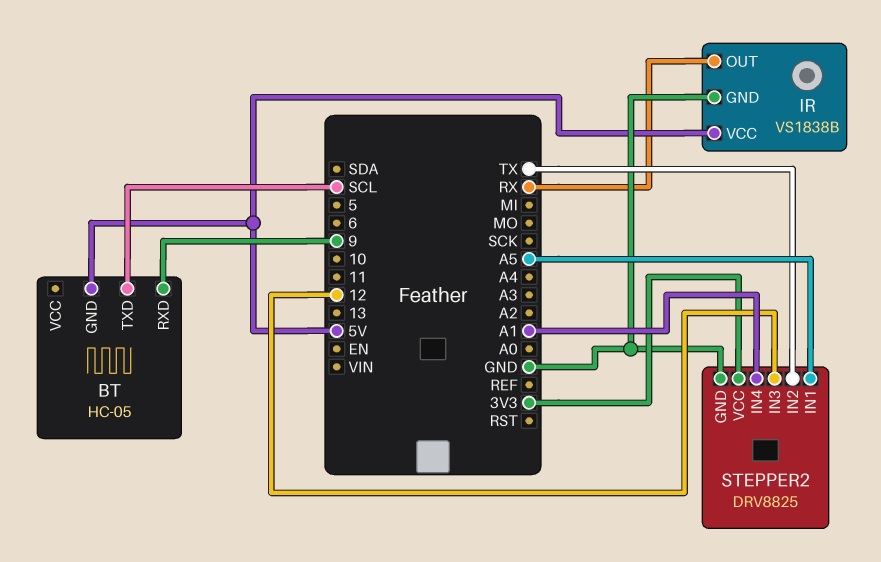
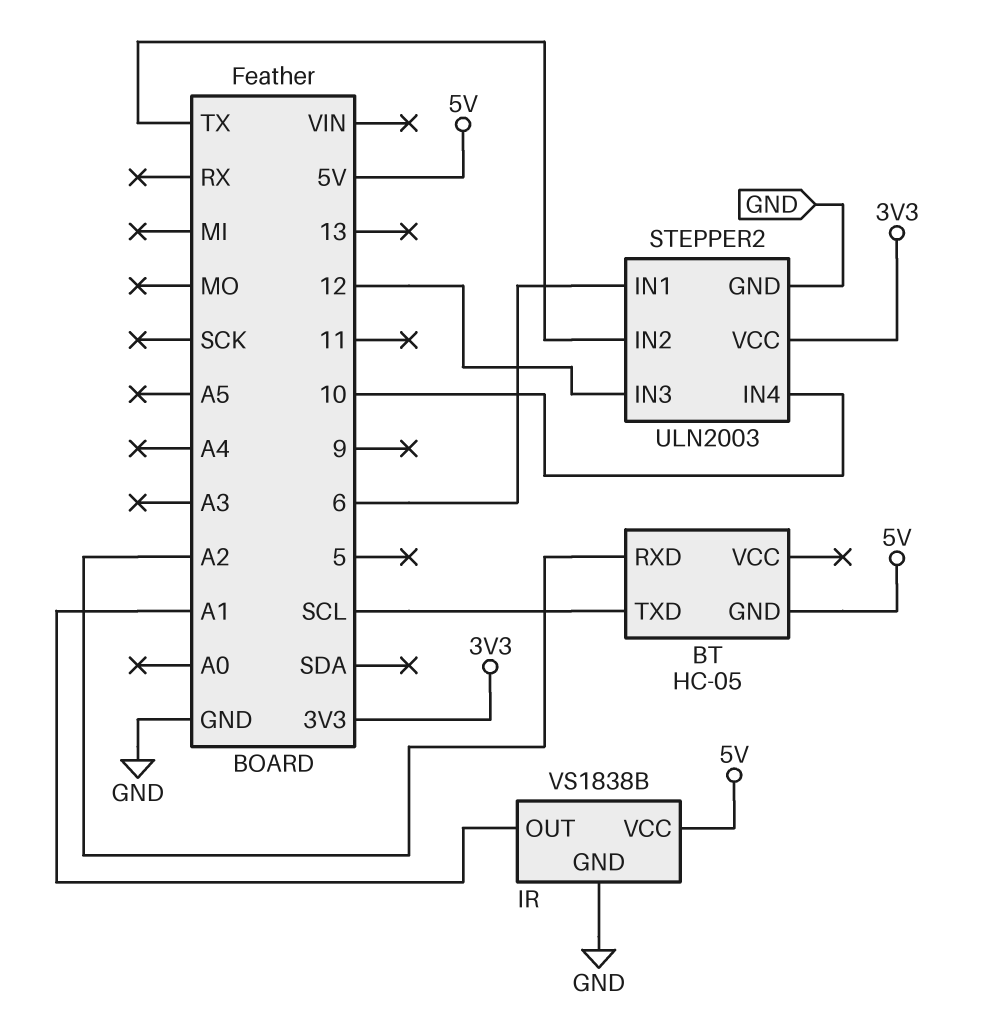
BT pin RXD: 9 -> A2
IR pin OUT: RX -> A1
STEPPER2: DRV8825 -> ULN2003
STEPPER2 pin IN1: A5 -> 6
STEPPER2 pin IN4: A1 -> 10

